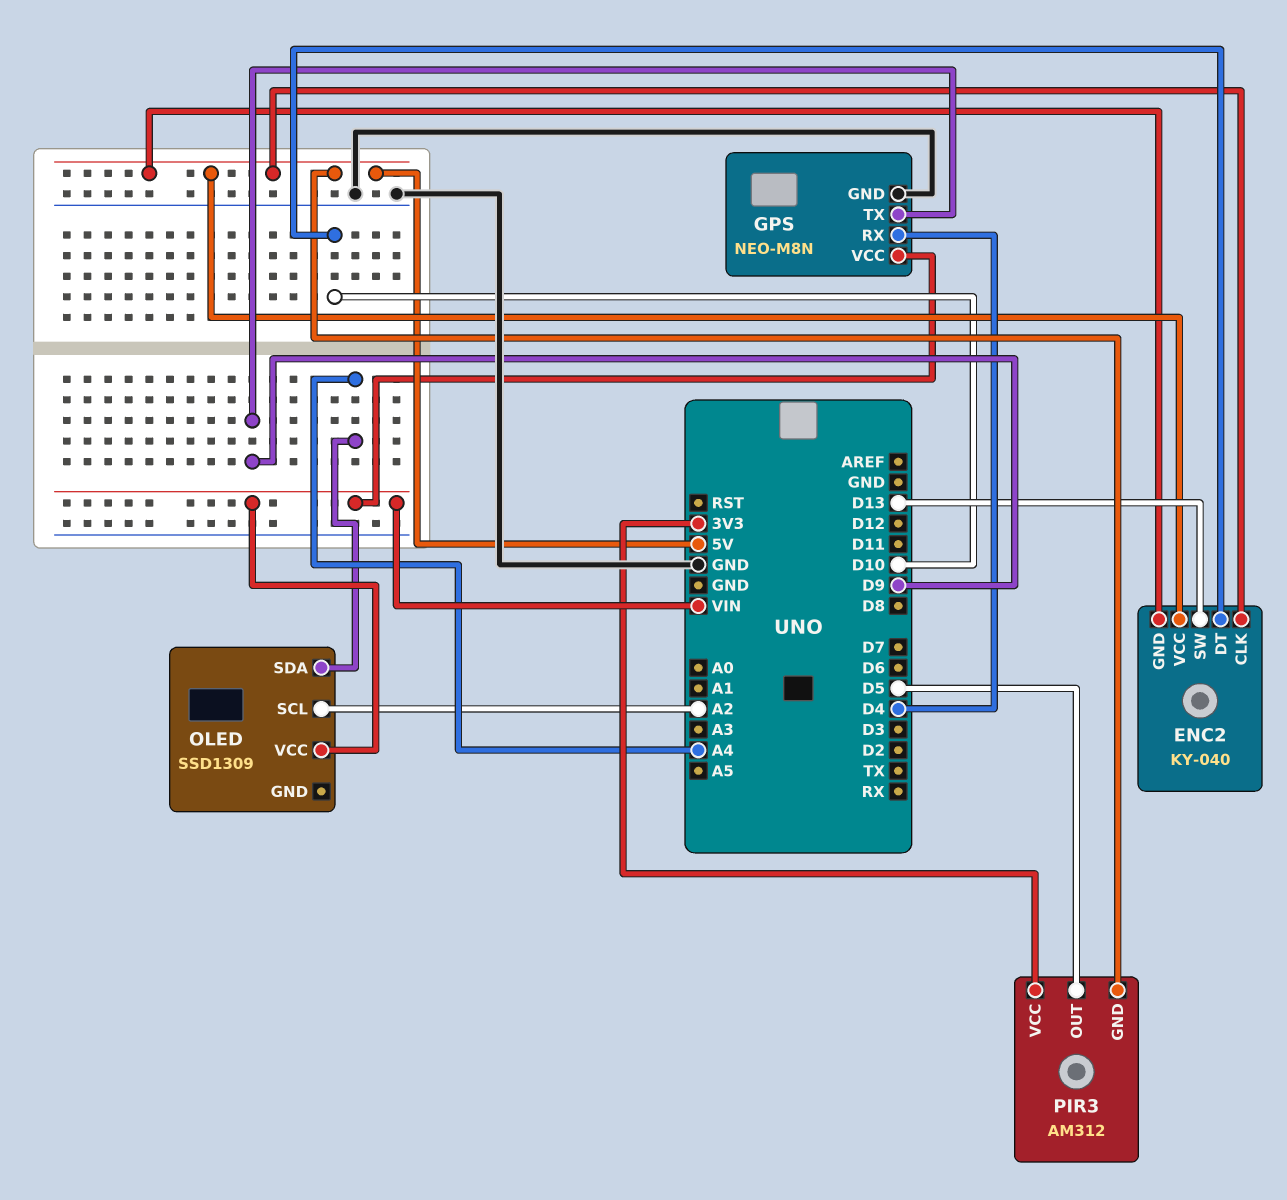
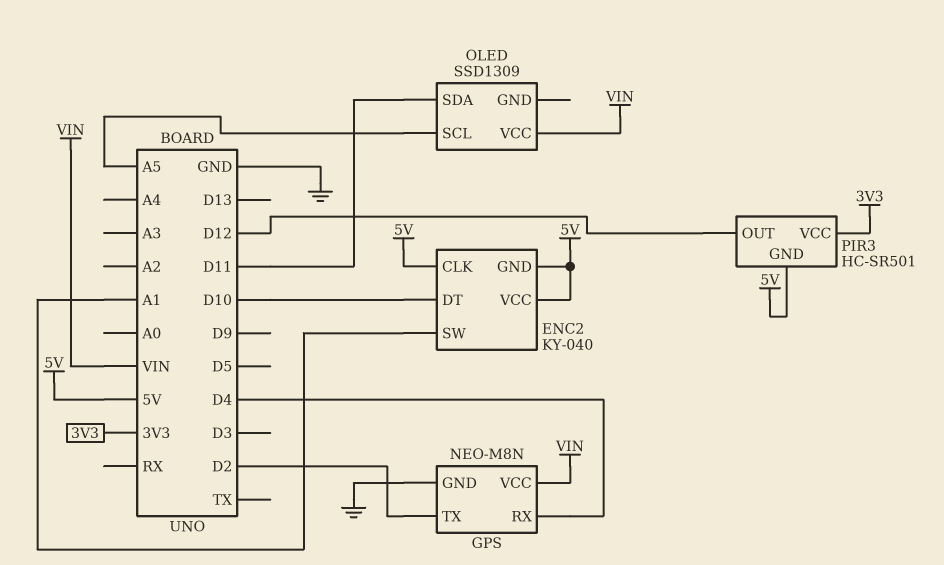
ENC2 pin SW: D13 -> A1
GPS pin TX: D9 -> D2
OLED pin SCL: A2 -> A5
OLED pin SDA: A4 -> D11
PIR3: AM312 -> HC-SR501
PIR3 pin OUT: D5 -> D12

